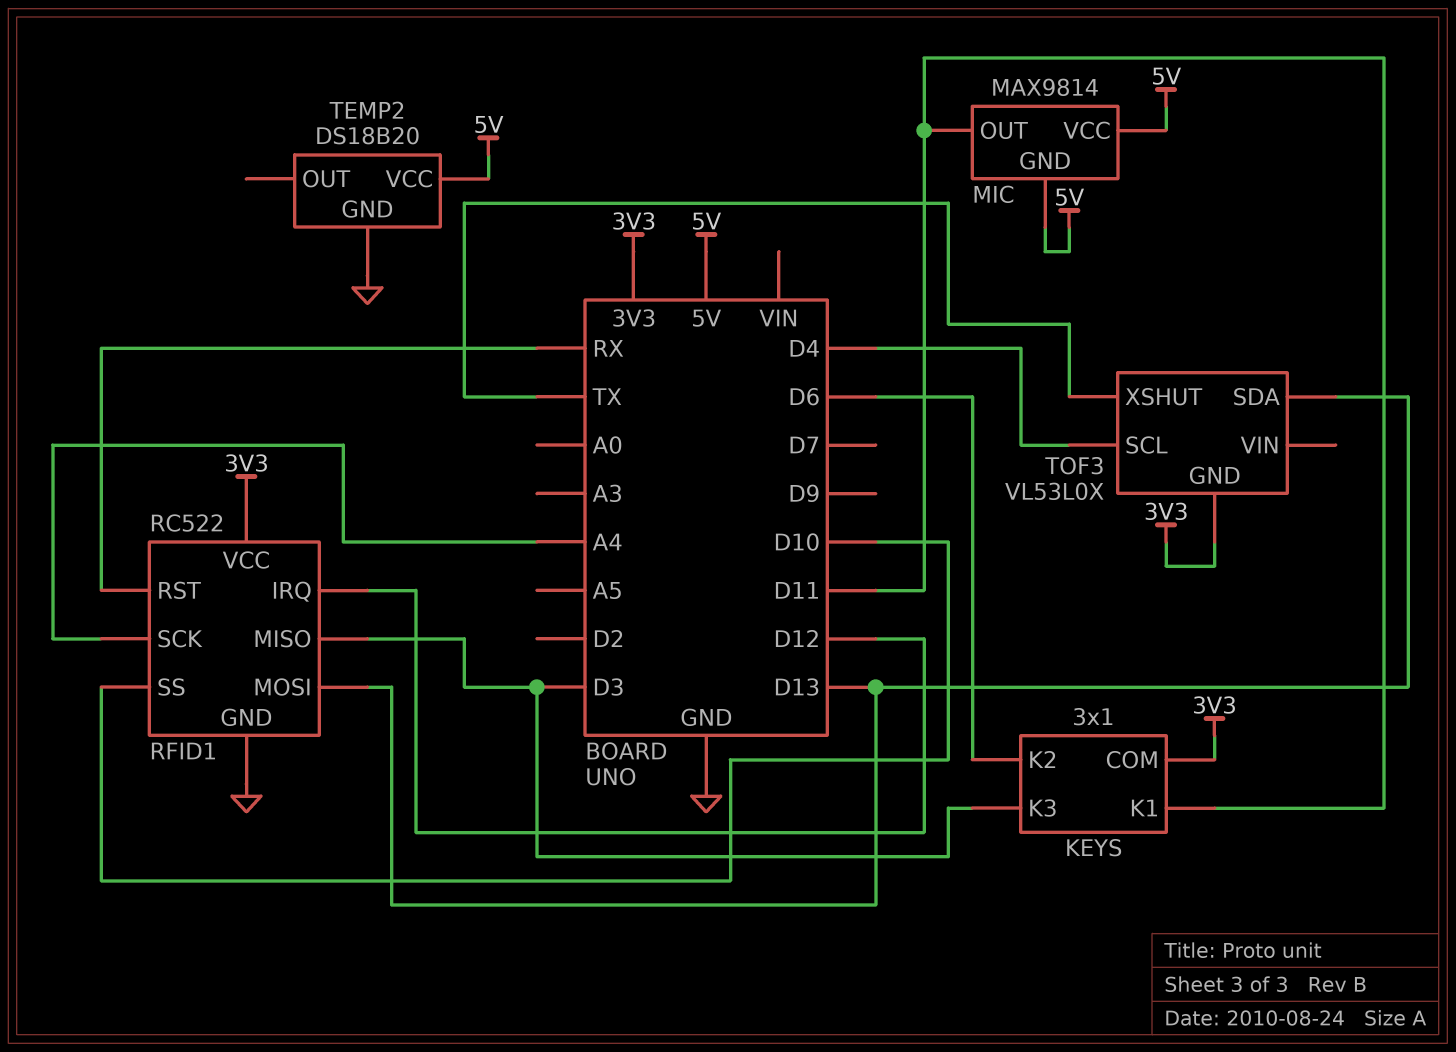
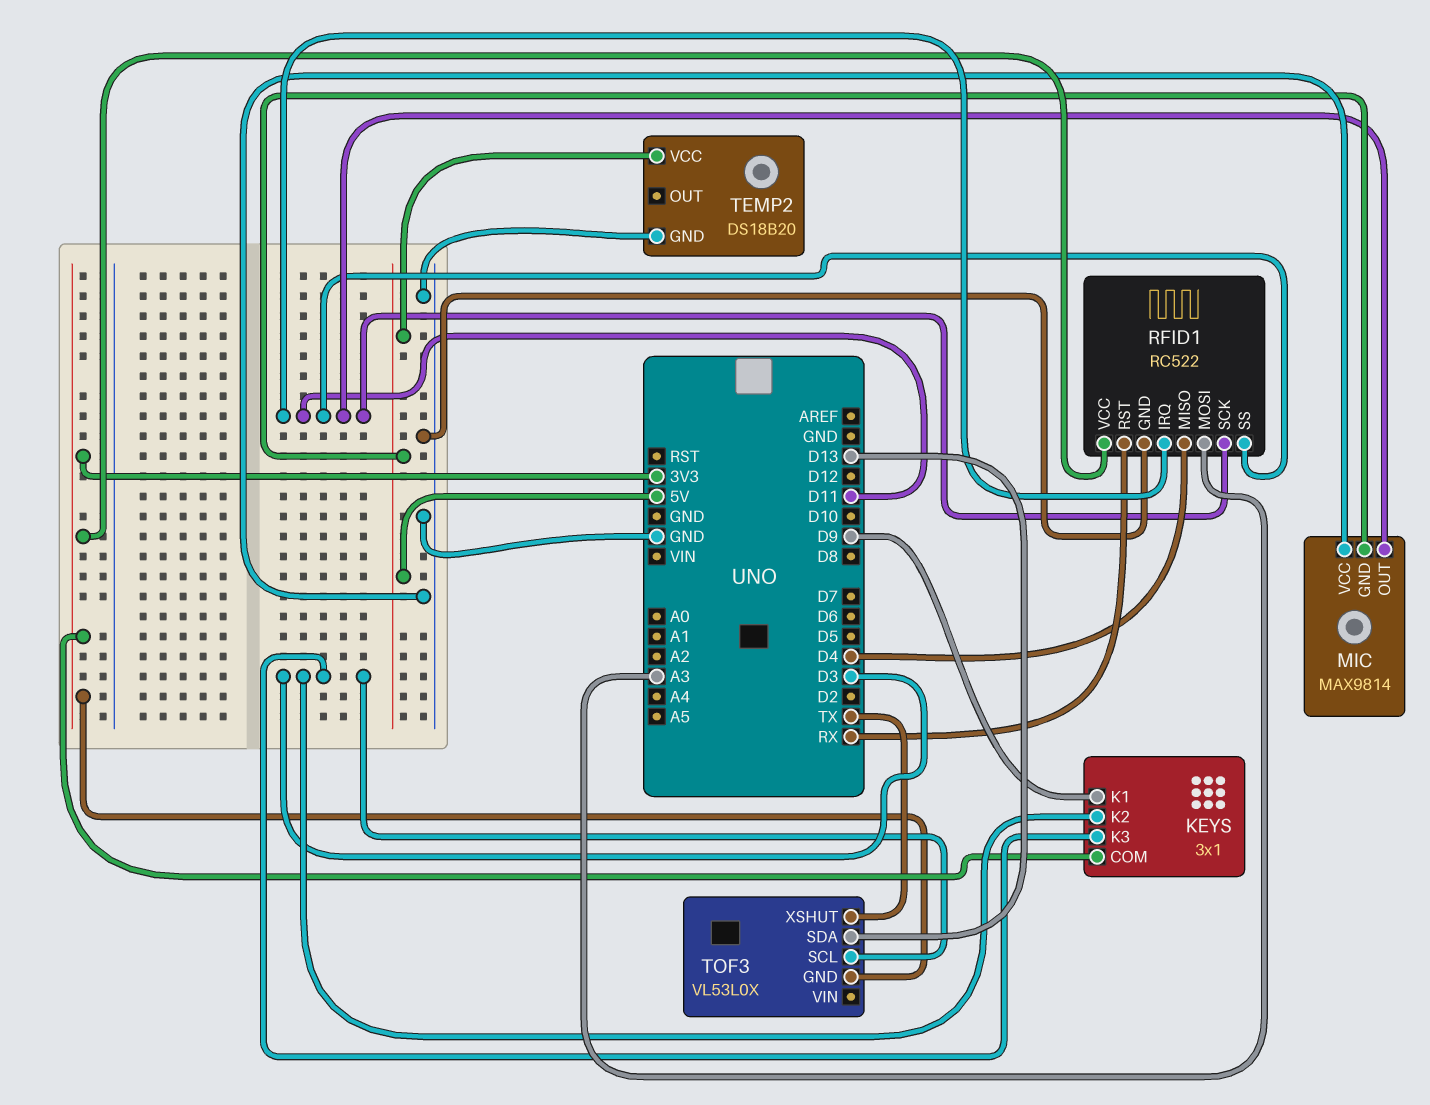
KEYS pin K1: D11 -> D9
KEYS pin K2: D6 -> D3
MIC pin VCC: 5V -> GND
RFID1 pin IRQ: D12 -> D11
RFID1 pin MISO: D3 -> D4
RFID1 pin MOSI: D13 -> A3
RFID1 pin SCK: A4 -> D11
RFID1 pin SS: D10 -> D11
TOF3 pin SCL: D4 -> D3

